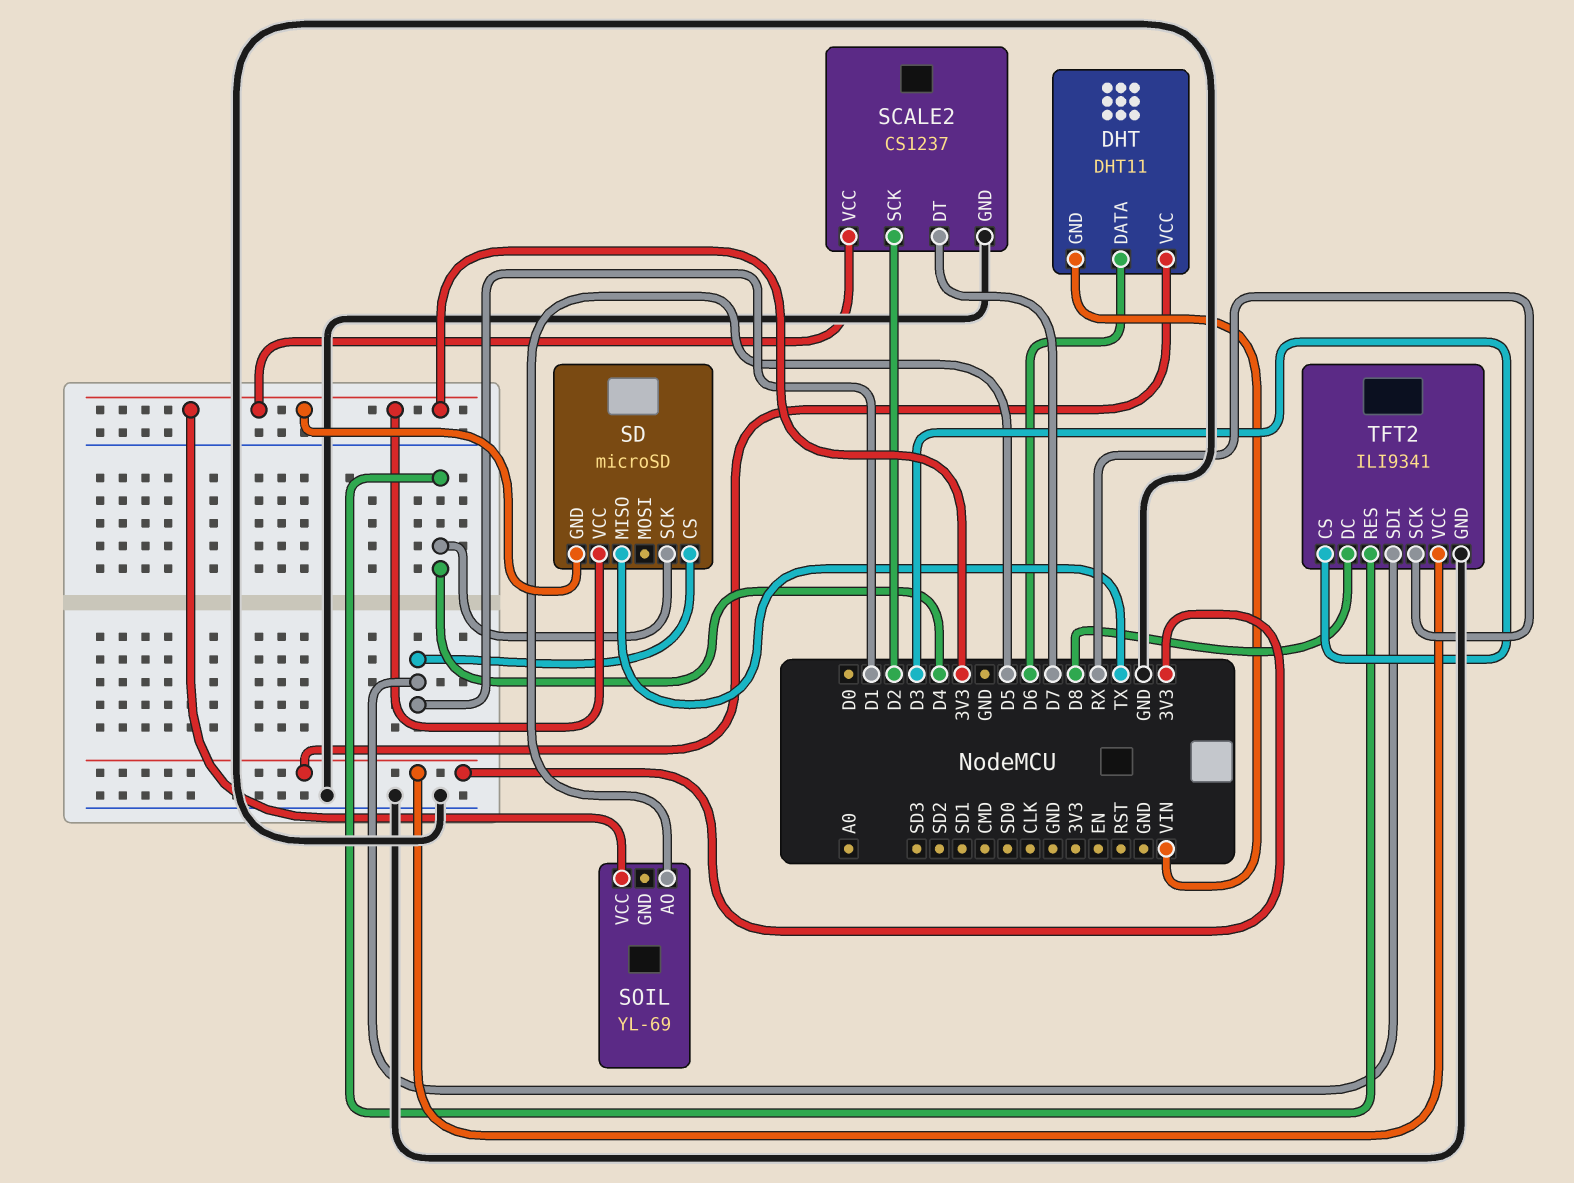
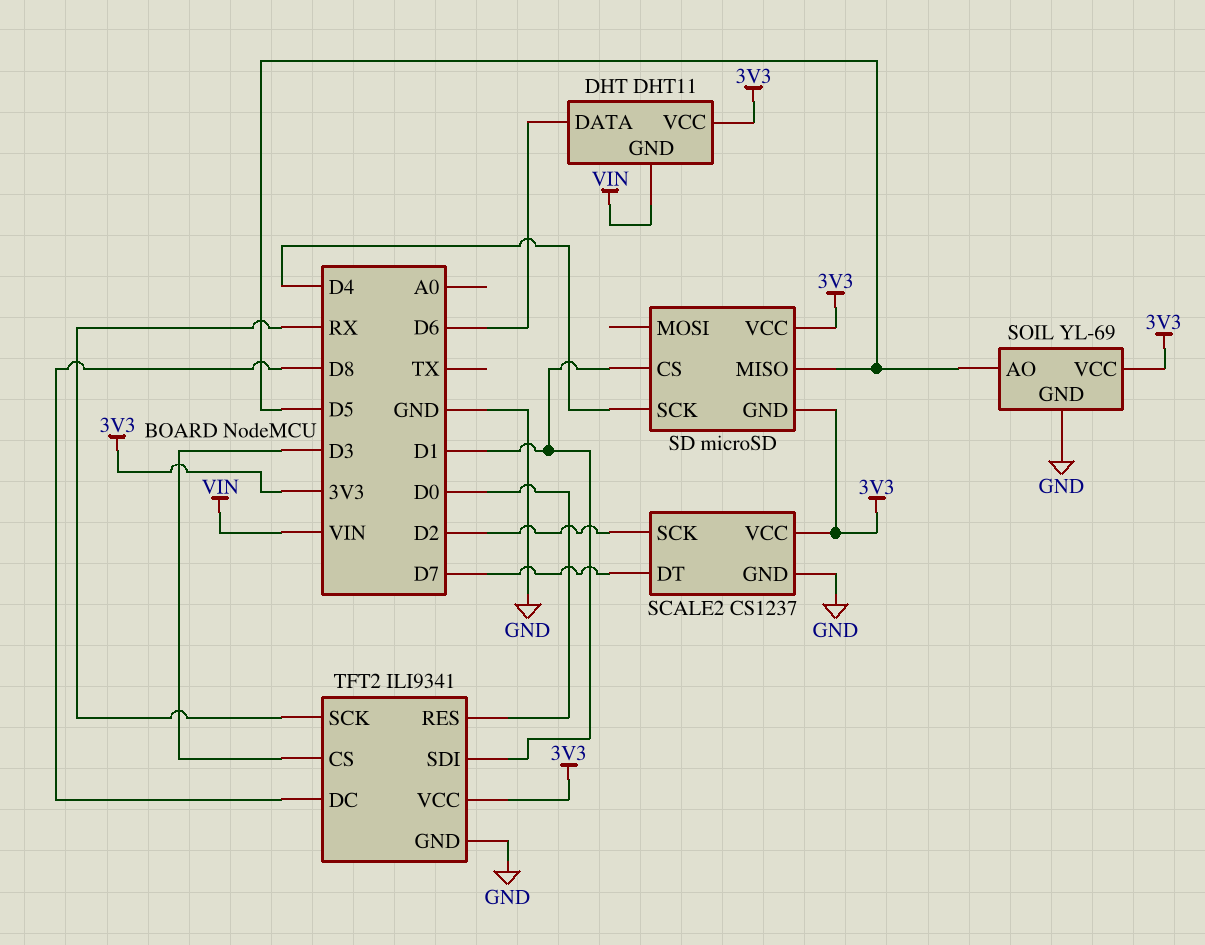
SD pin MISO: TX -> D5
SOIL pin GND: none -> GND
TFT2 pin RES: D4 -> D0

